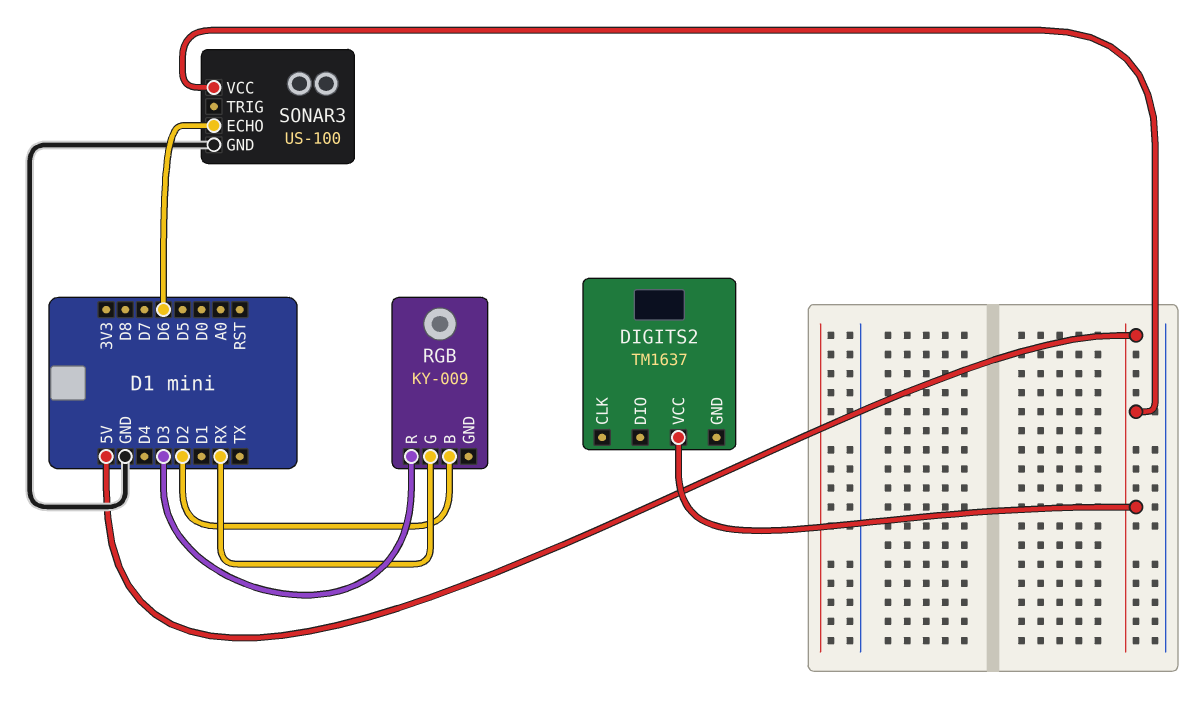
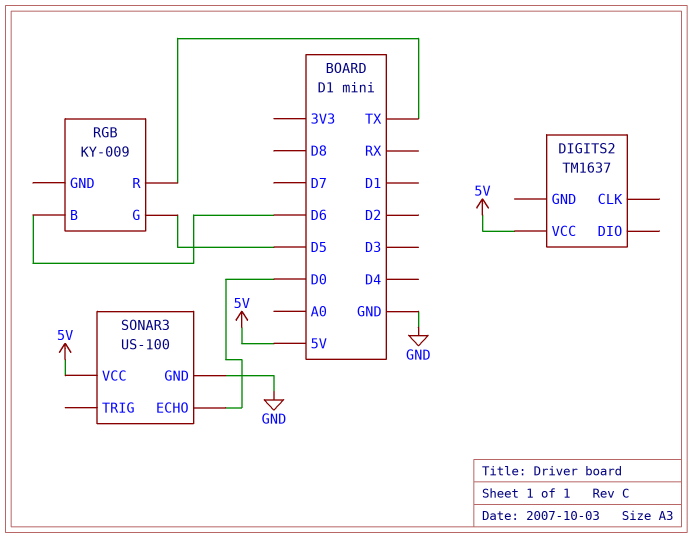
RGB pin B: D2 -> D6
RGB pin G: RX -> D5
RGB pin R: D3 -> TX
SONAR3 pin ECHO: D6 -> D0

